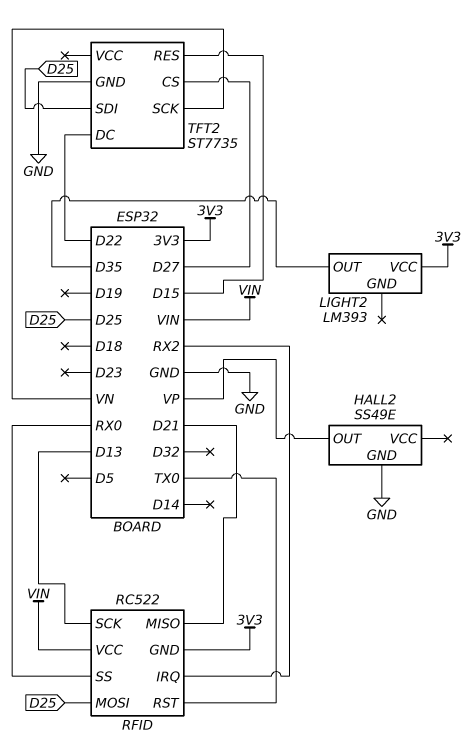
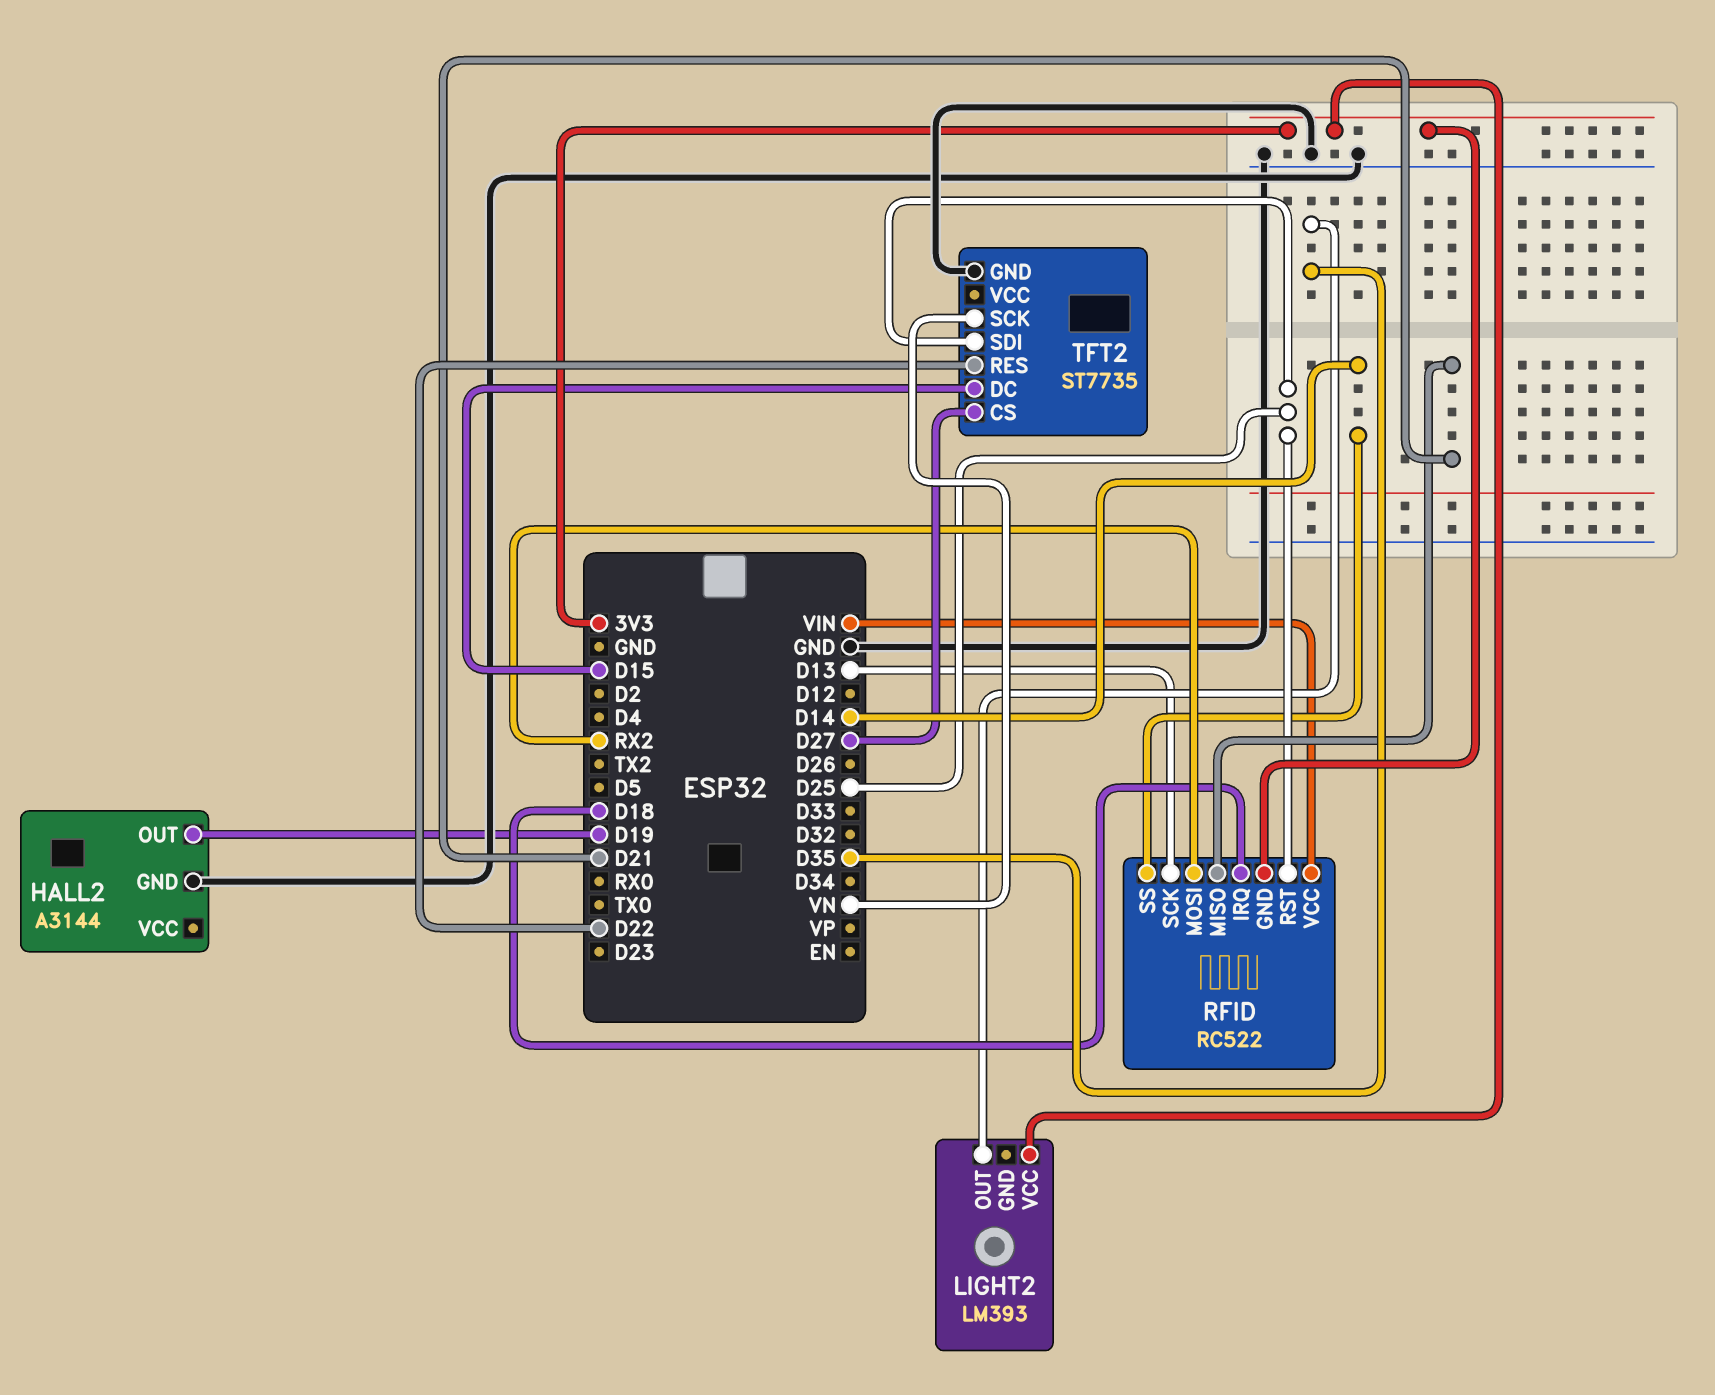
HALL2: SS49E -> A3144
HALL2 pin OUT: VP -> D19
RFID pin IRQ: RX2 -> D18
RFID pin MOSI: D25 -> RX2
RFID pin RST: TX0 -> D25
RFID pin SS: RX0 -> D14
TFT2 pin DC: D22 -> D15
TFT2 pin RES: D15 -> D22

